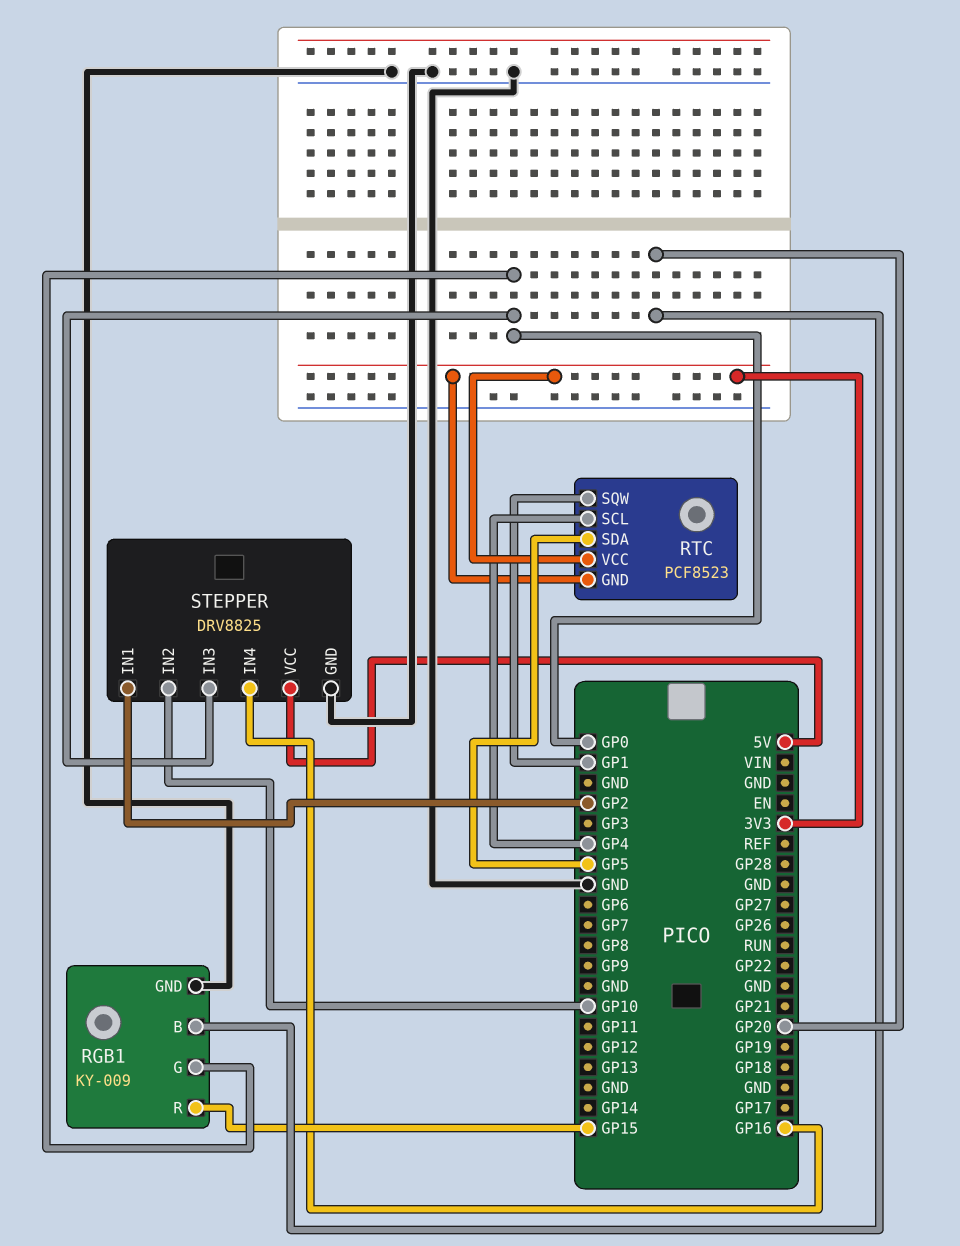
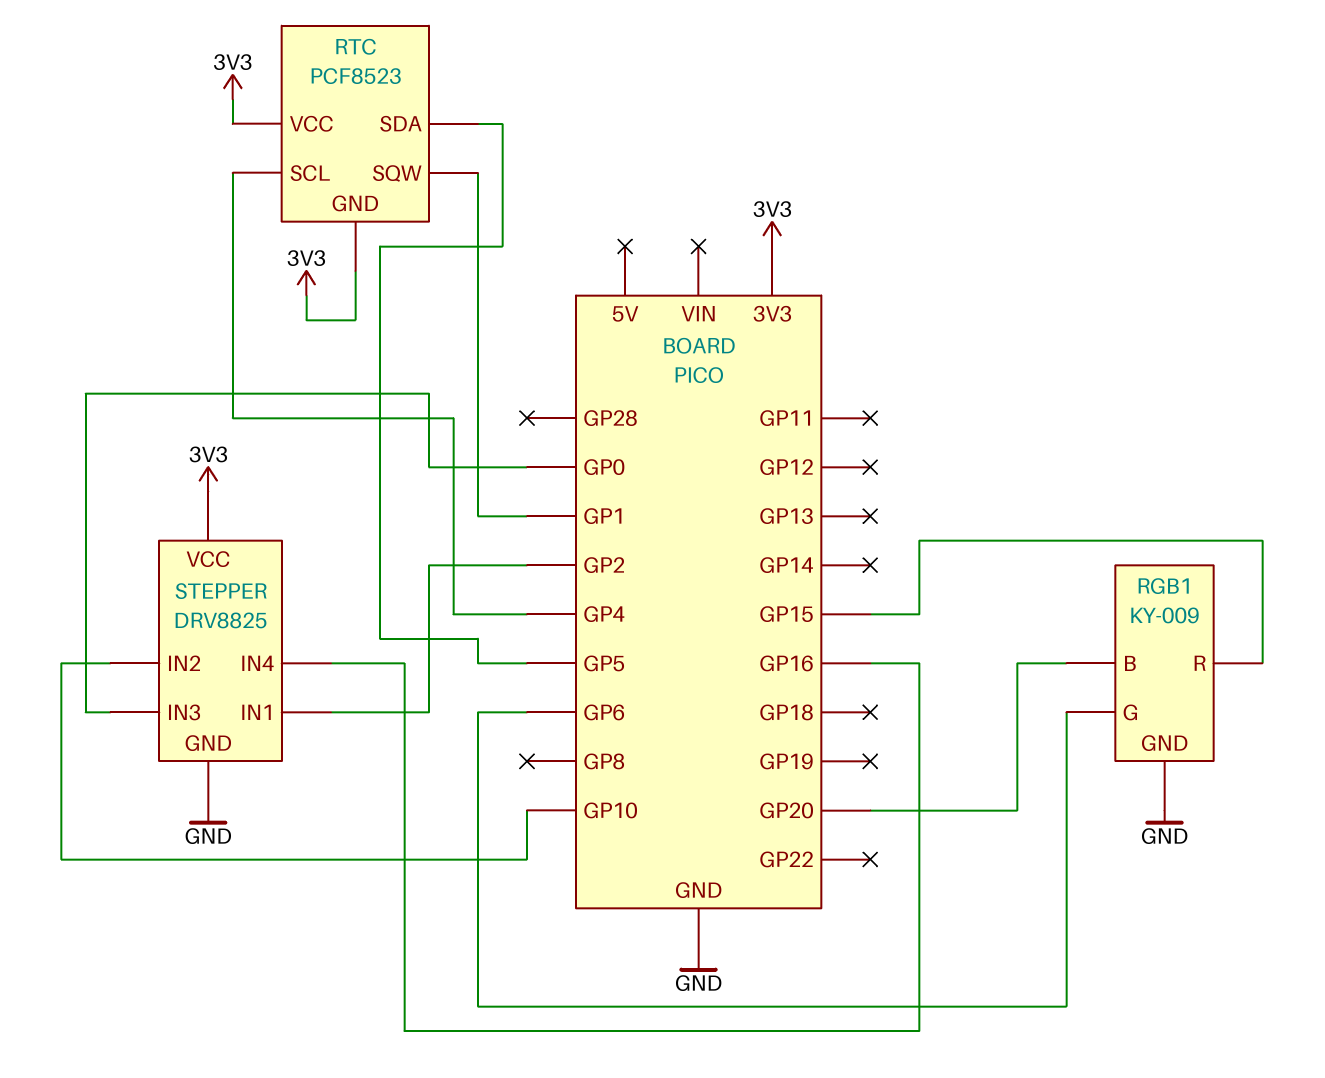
RGB1 pin G: GP0 -> GP6
STEPPER pin VCC: 5V -> 3V3

